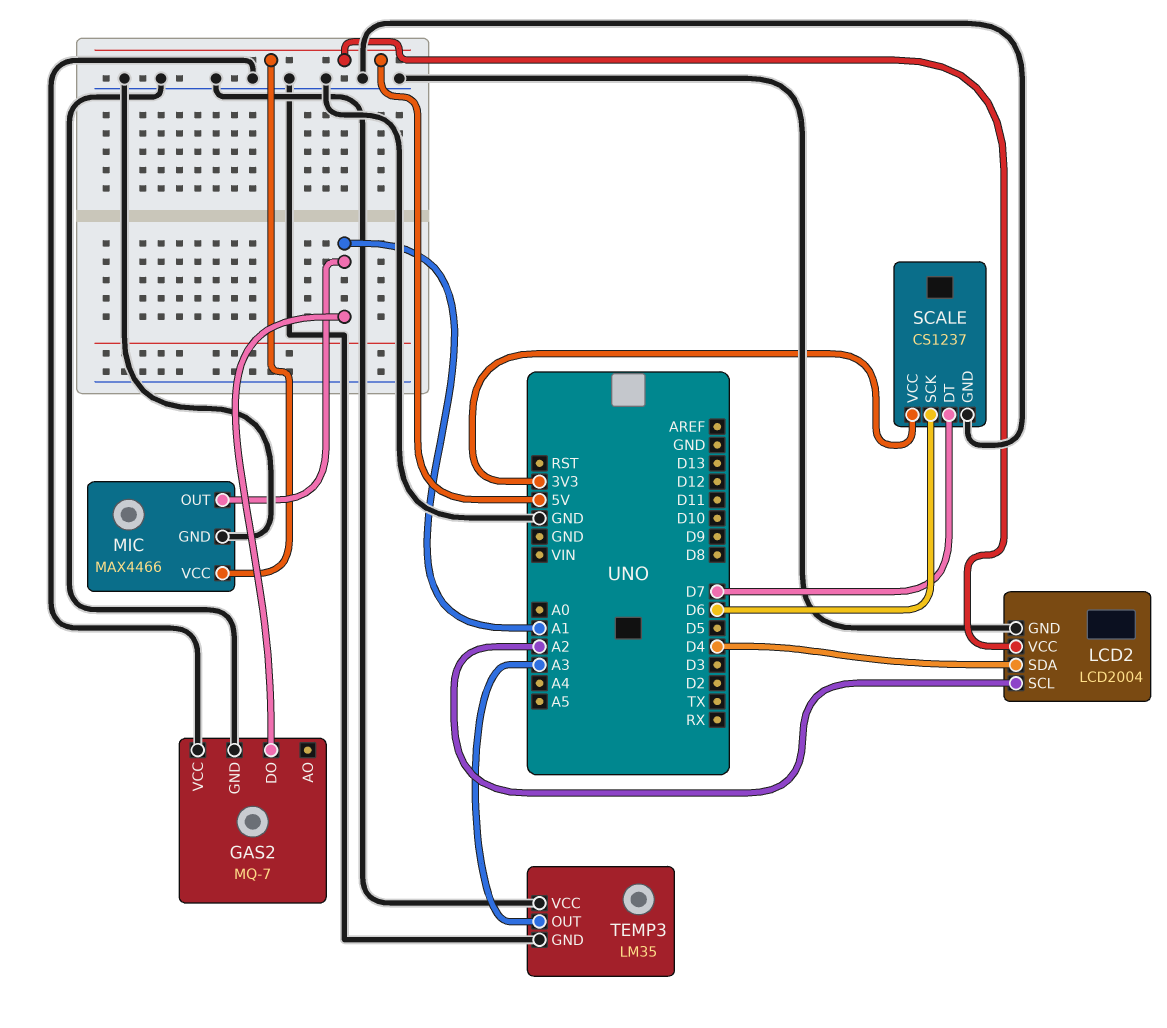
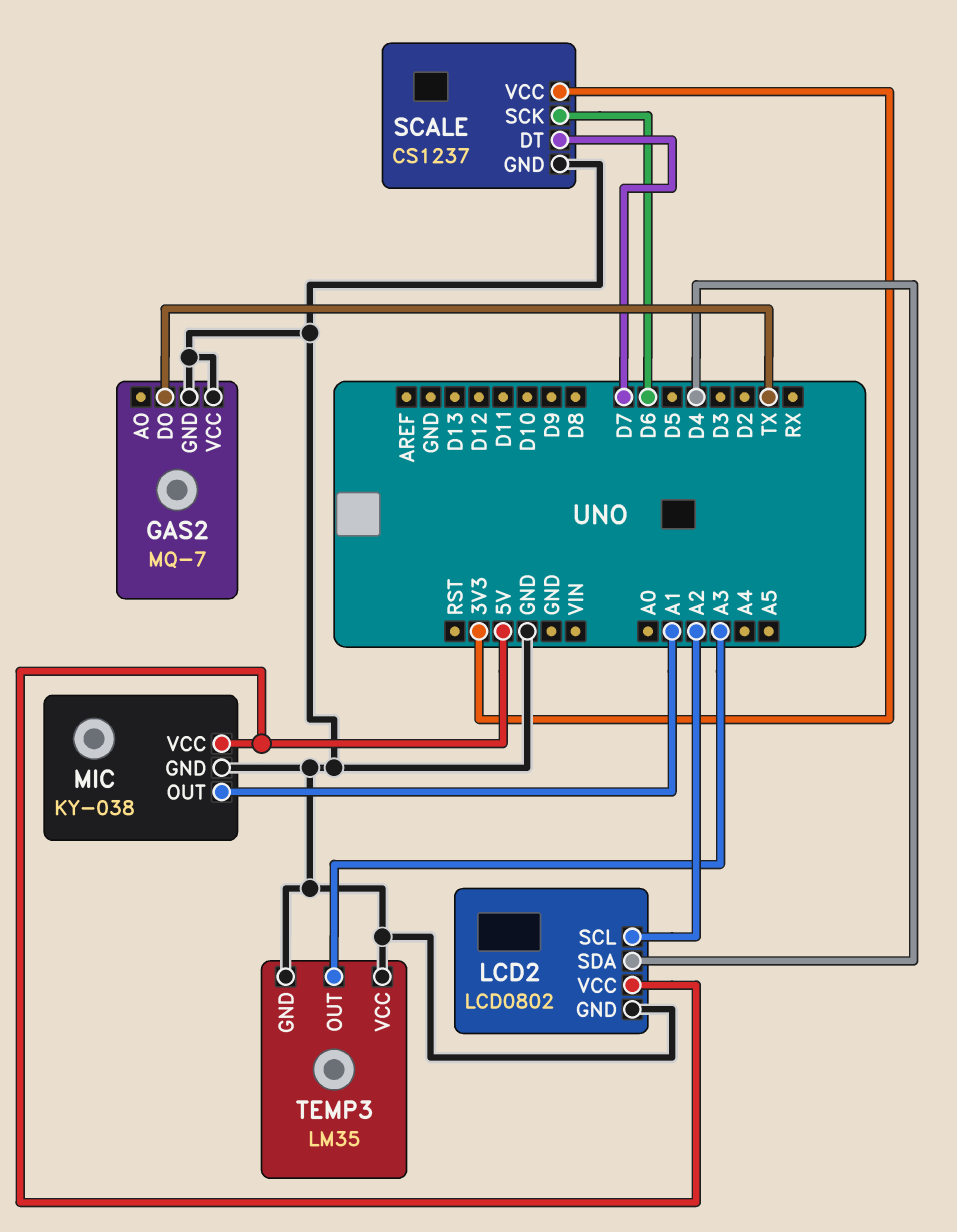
GAS2 pin DO: A1 -> TX
LCD2: LCD2004 -> LCD0802
MIC: MAX4466 -> KY-038

